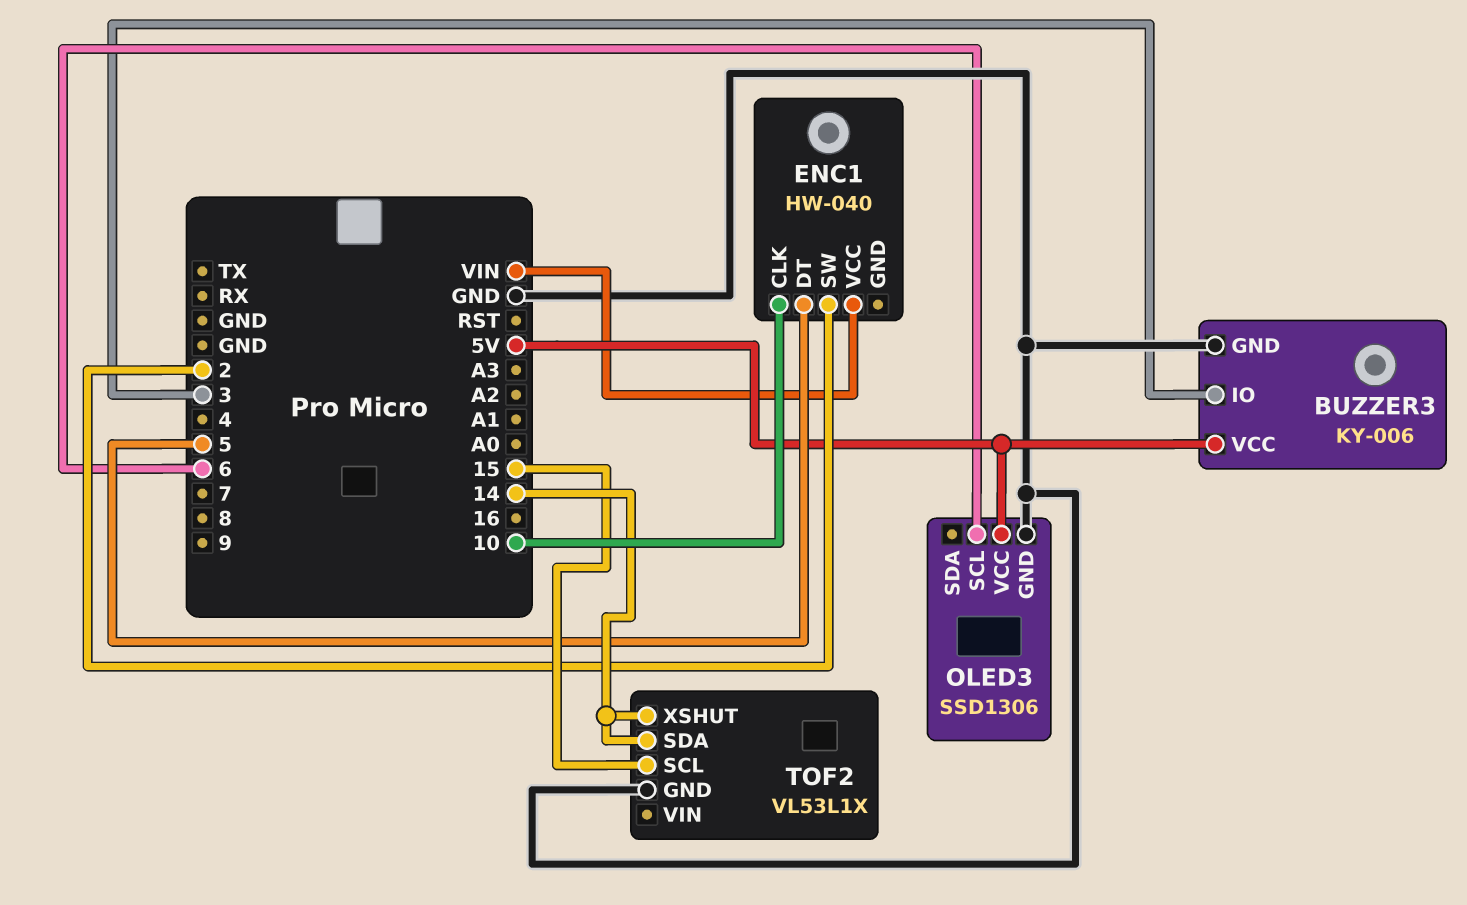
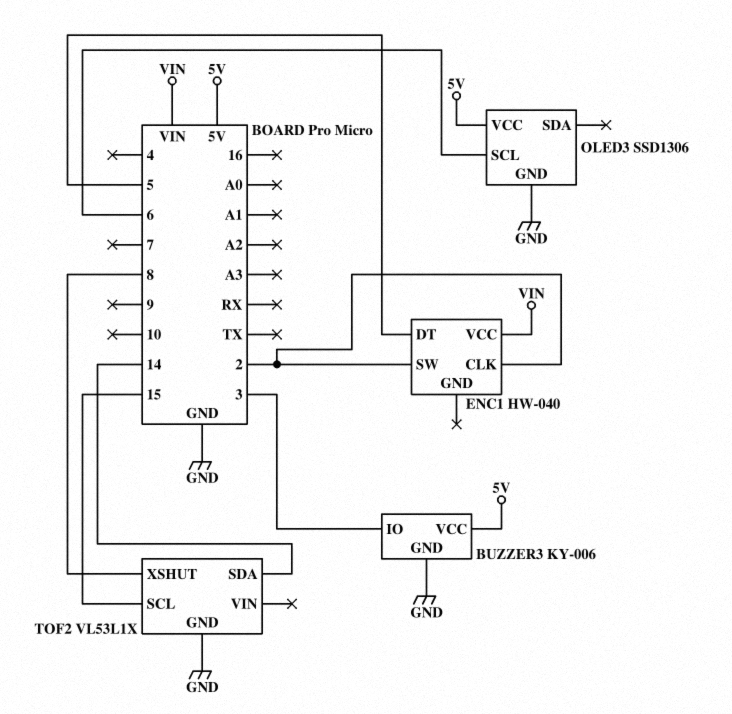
ENC1 pin CLK: 10 -> 2
TOF2 pin XSHUT: 14 -> 8

